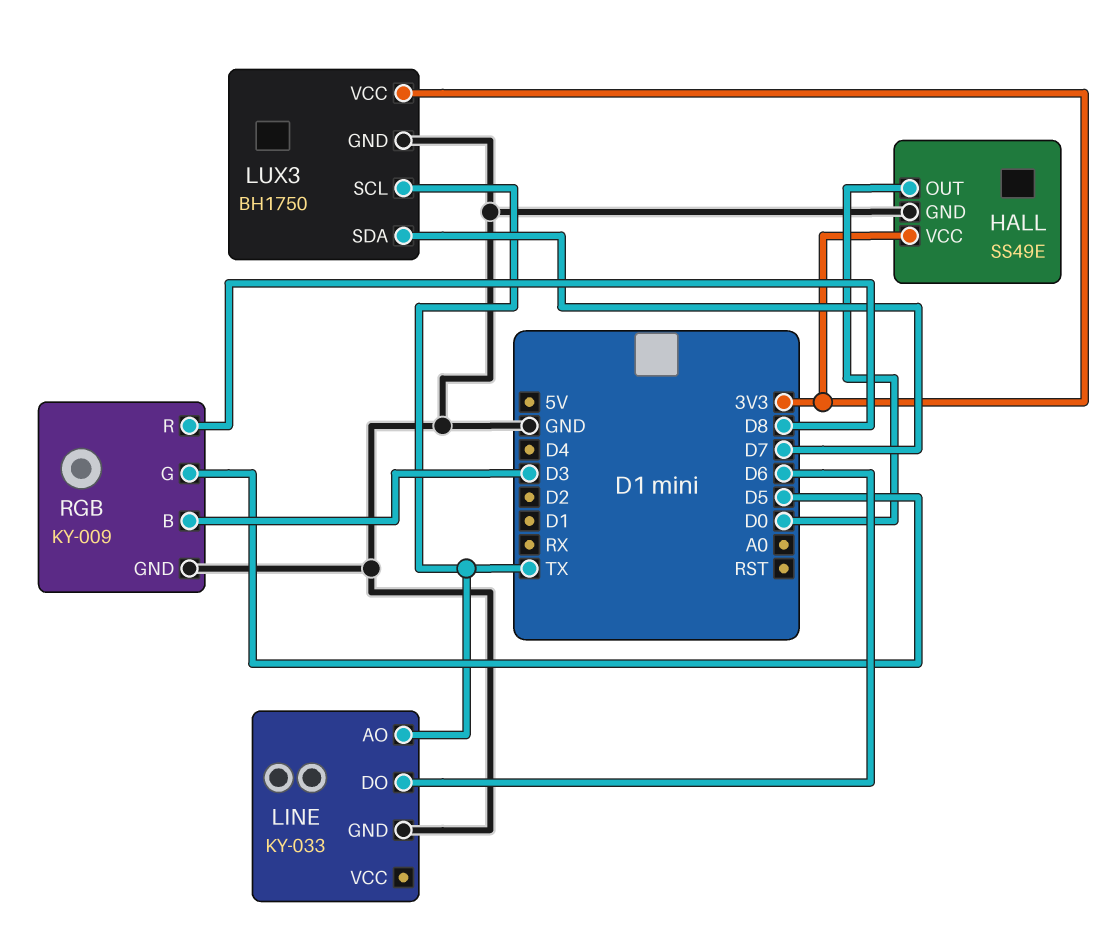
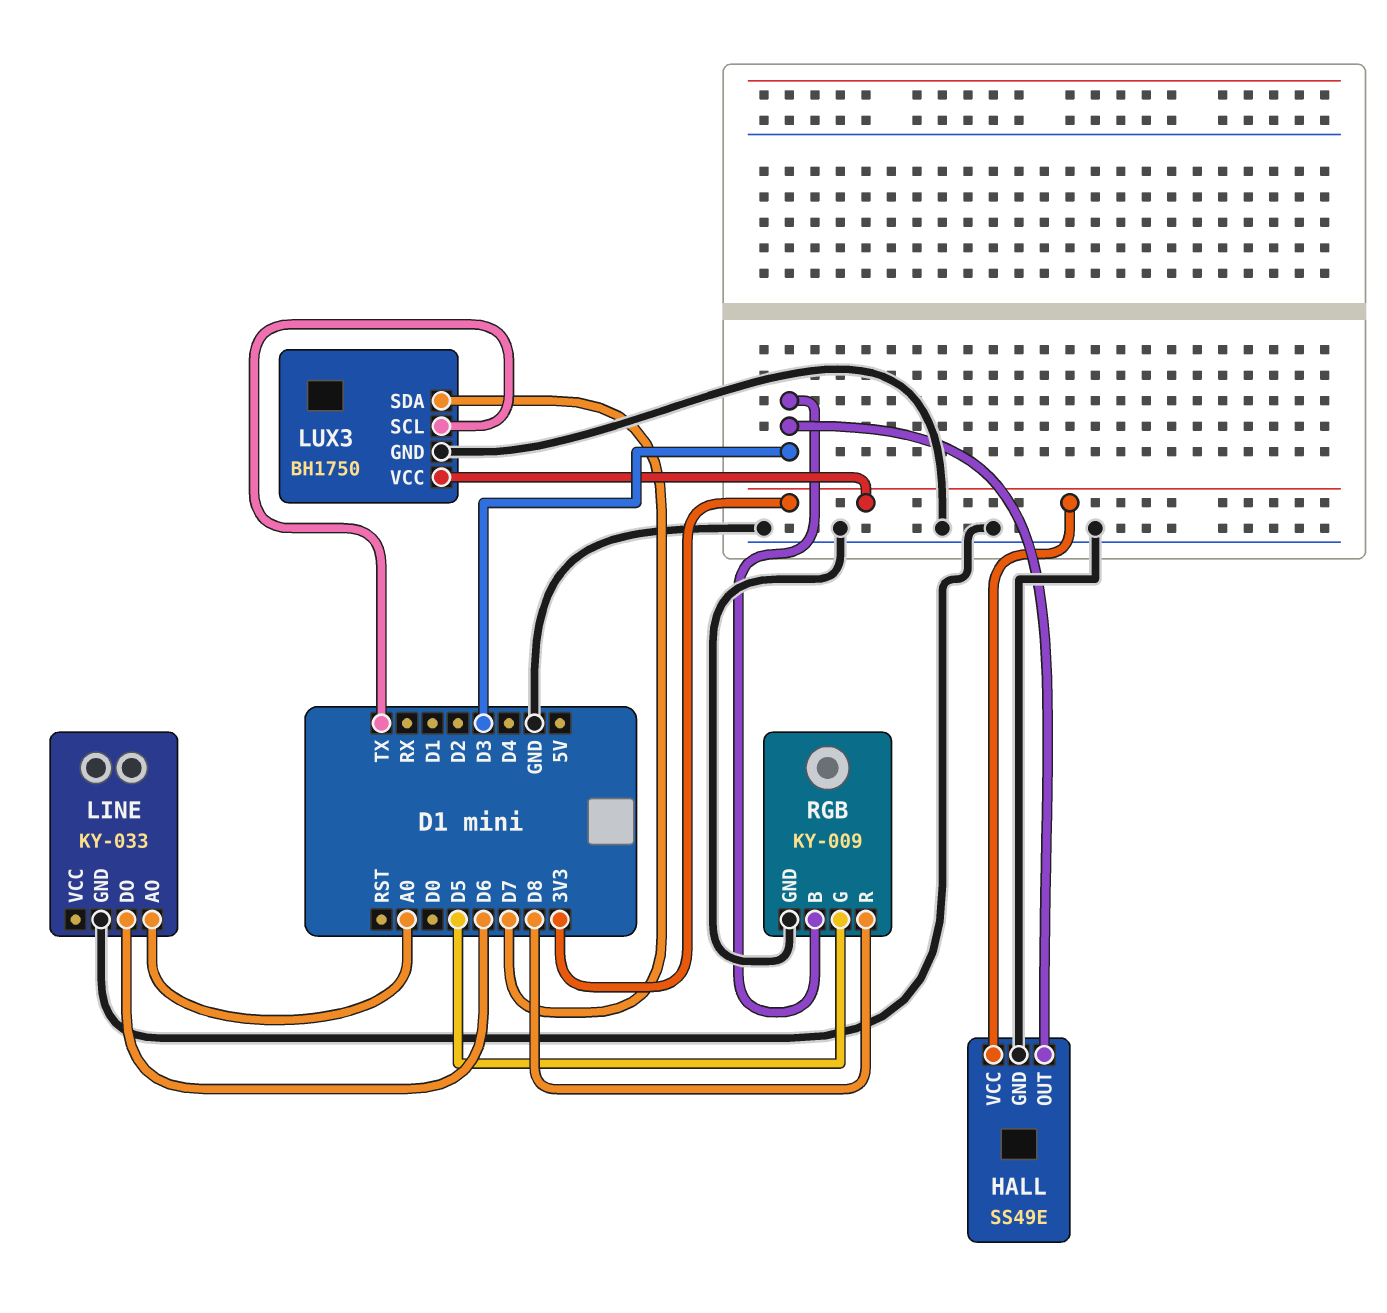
HALL pin OUT: D0 -> D3
LINE pin AO: TX -> A0

